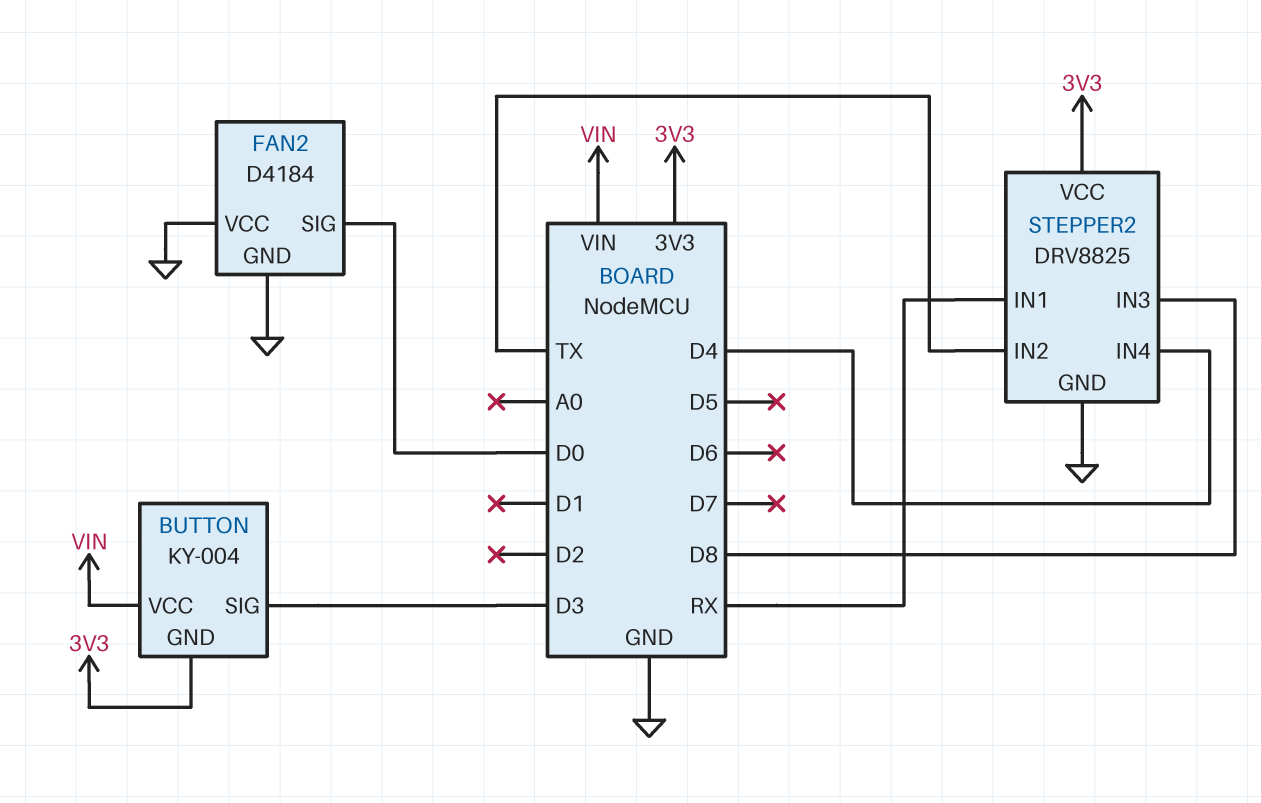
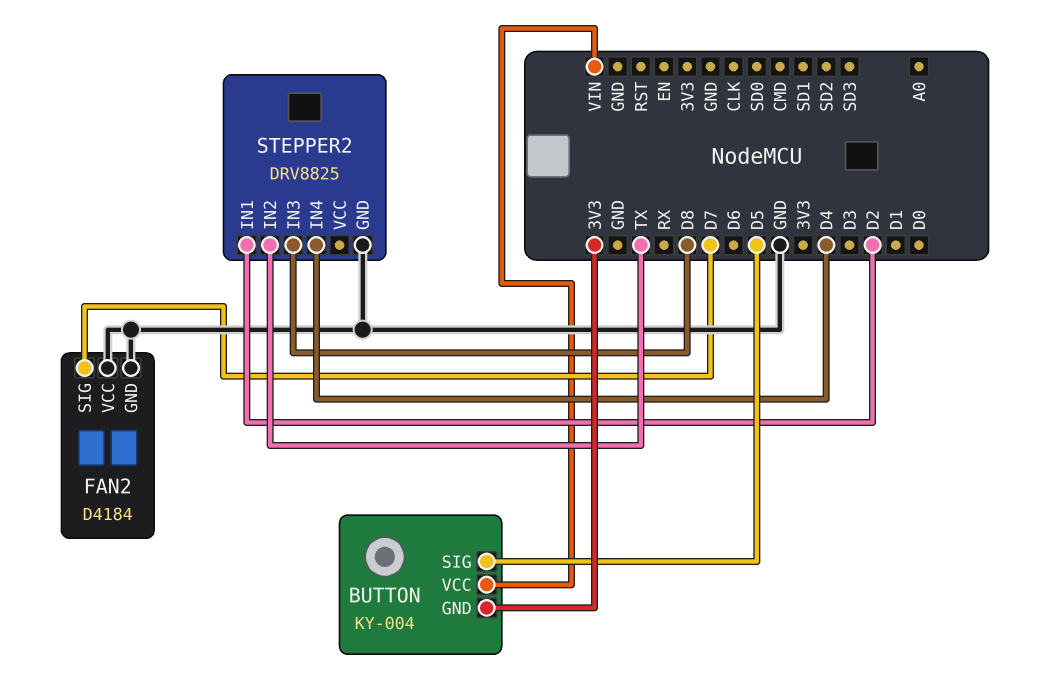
BUTTON pin SIG: D3 -> D5
FAN2 pin SIG: D0 -> D7
STEPPER2 pin IN1: RX -> D2
STEPPER2 pin VCC: 3V3 -> none

